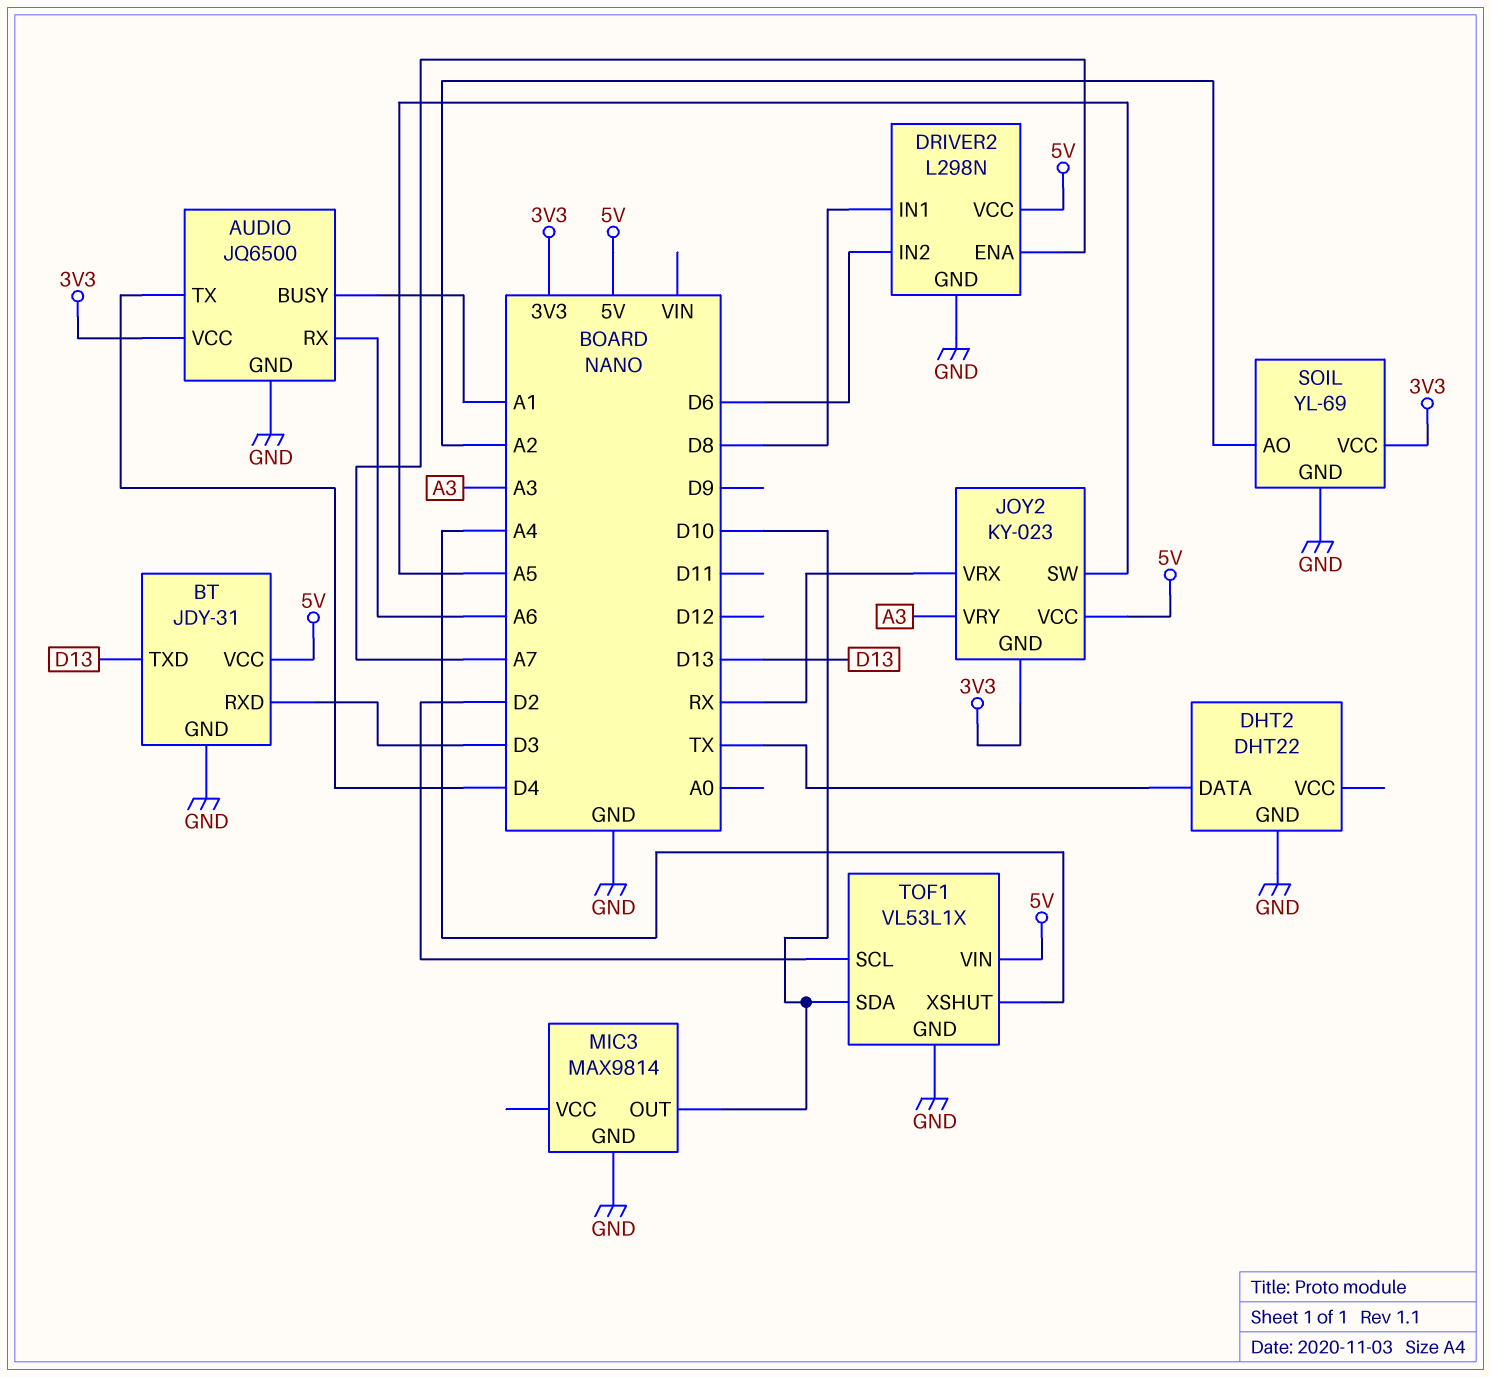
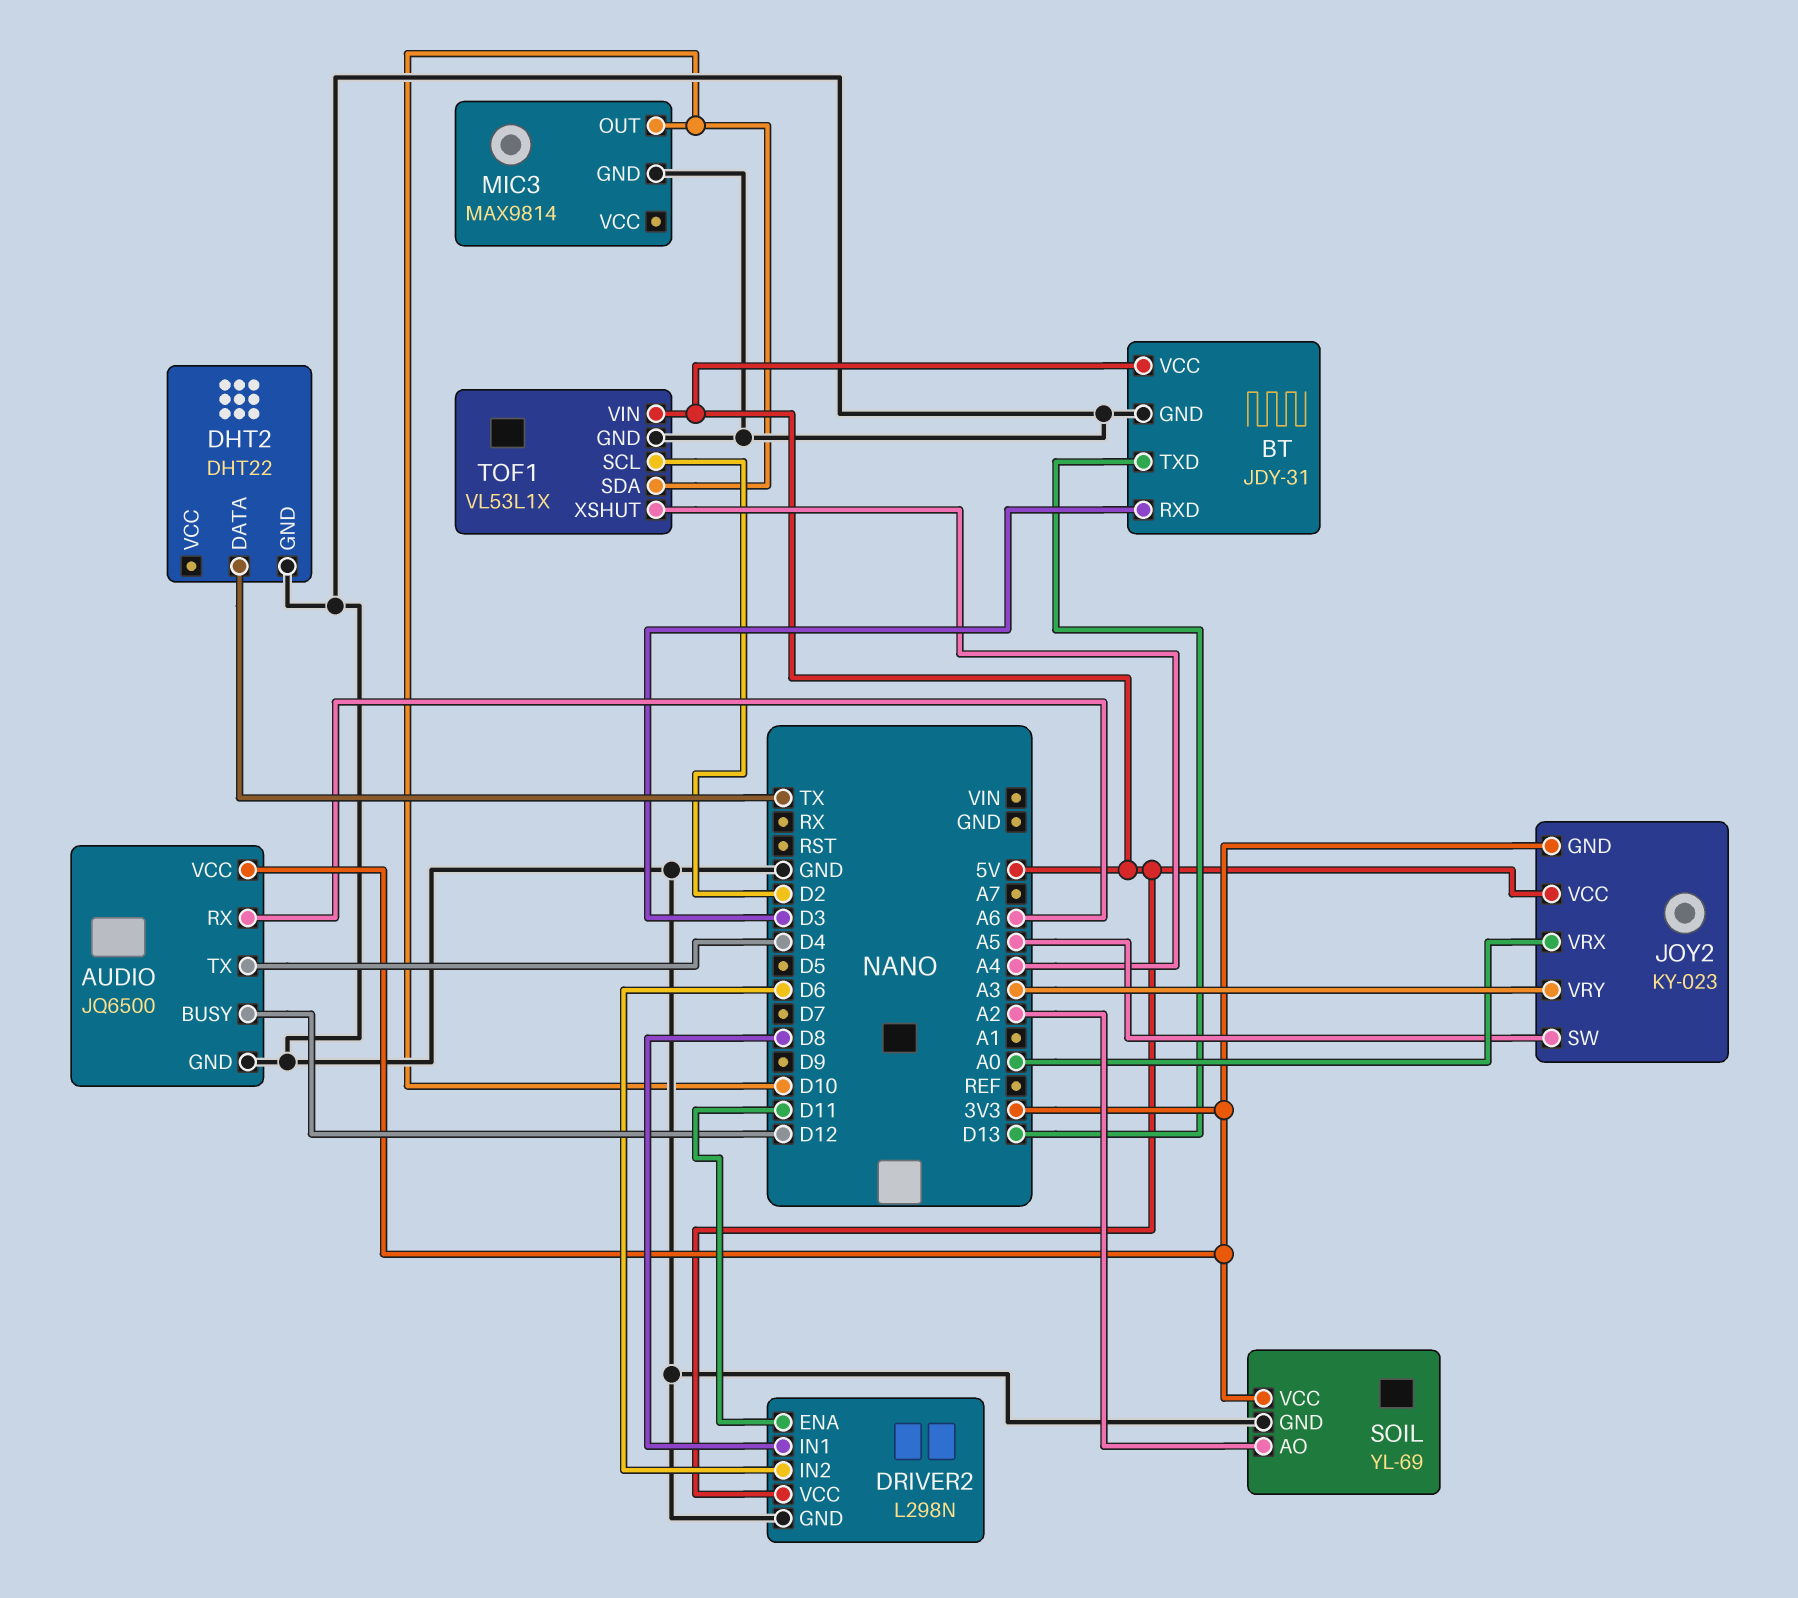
AUDIO pin BUSY: A1 -> D12
DRIVER2 pin ENA: A7 -> D11
JOY2 pin VRX: RX -> A0

